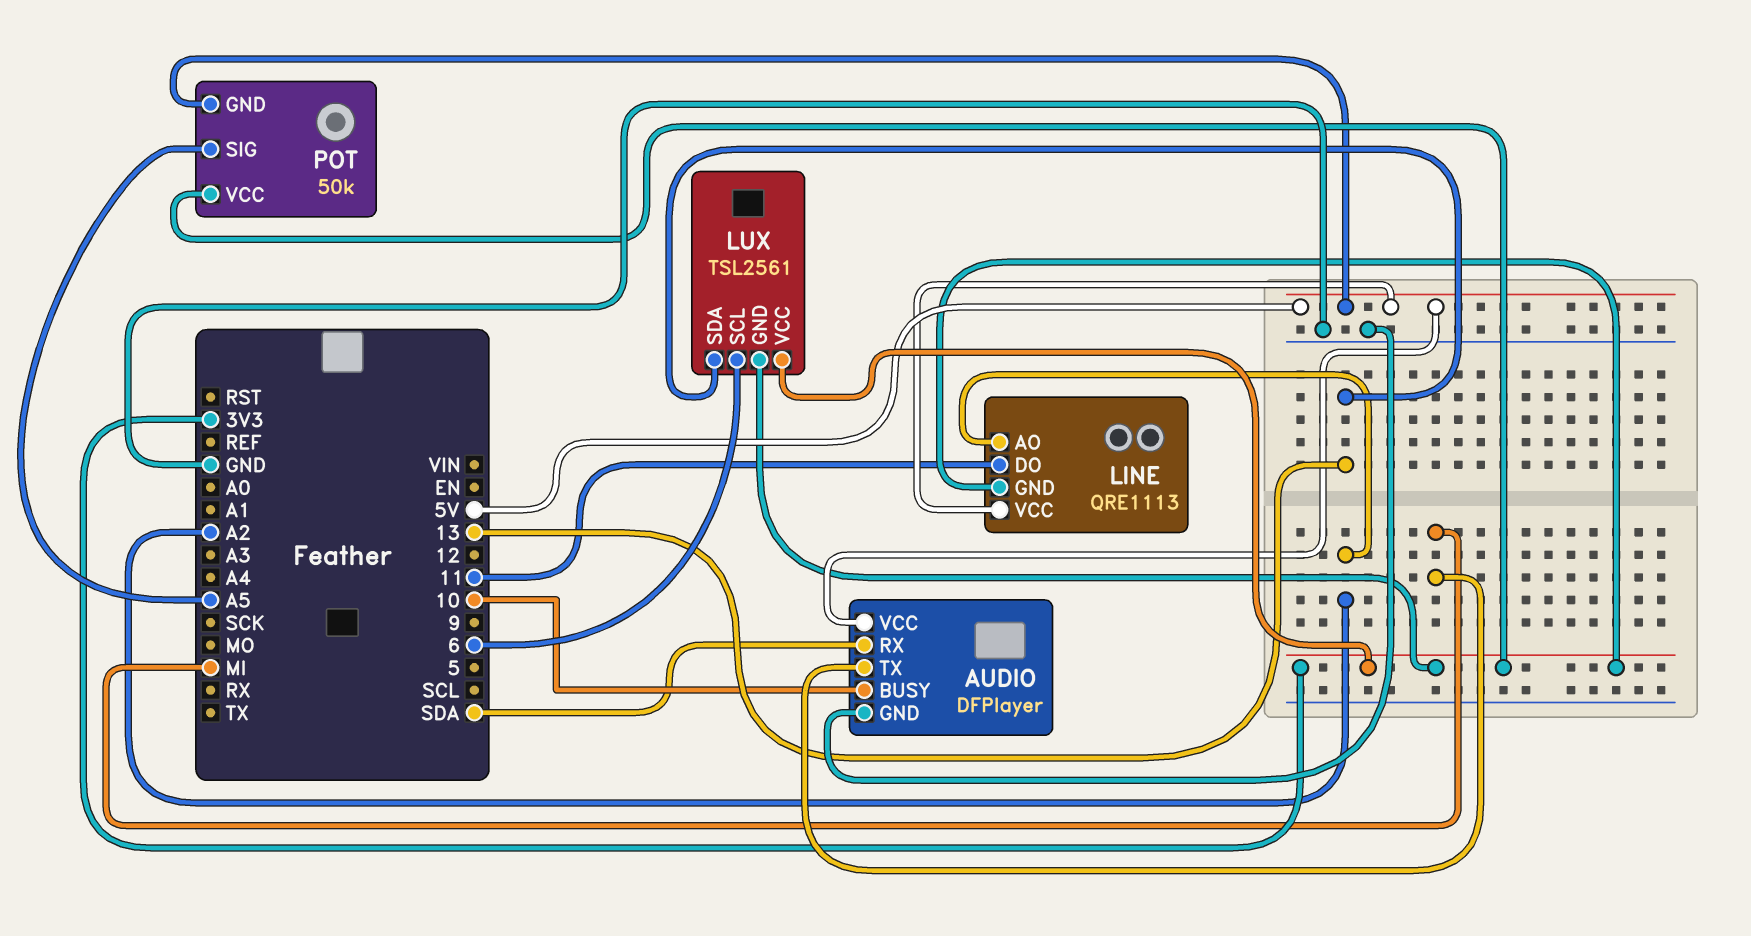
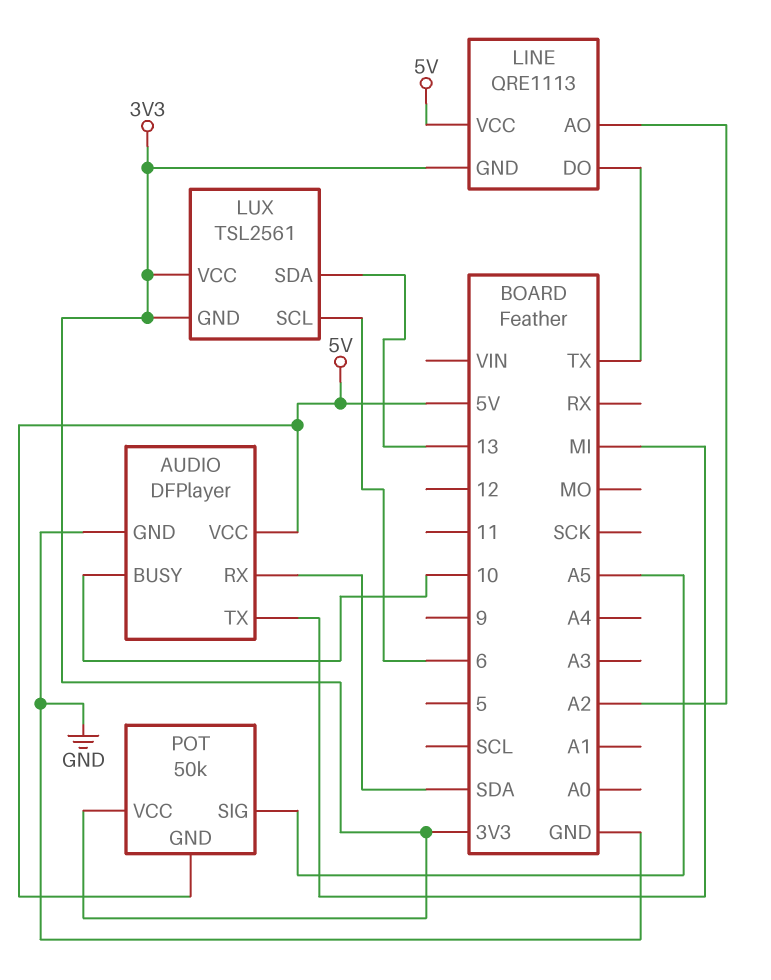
LINE pin DO: 11 -> TX

